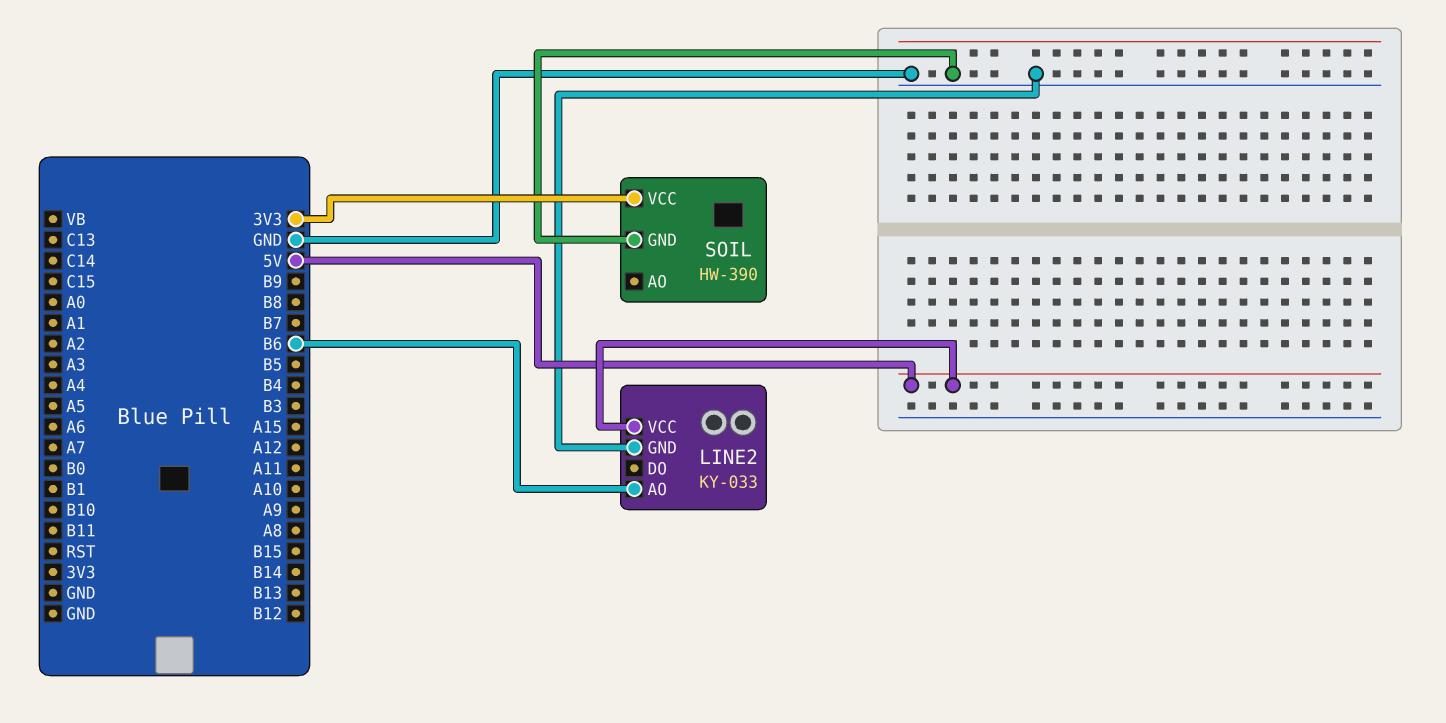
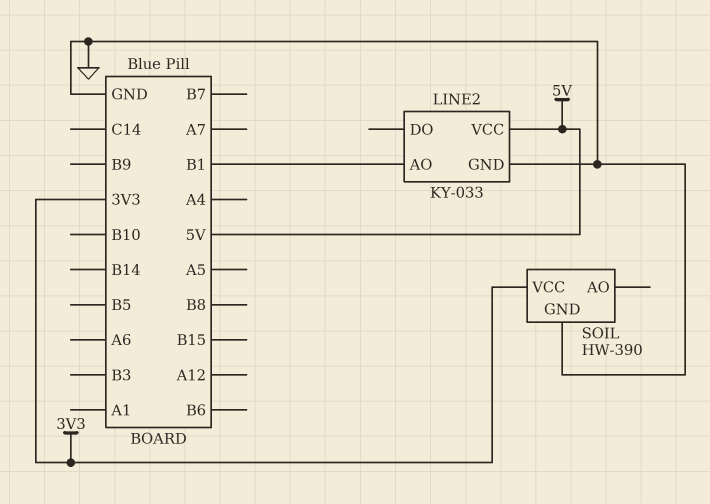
LINE2 pin AO: B6 -> B1

